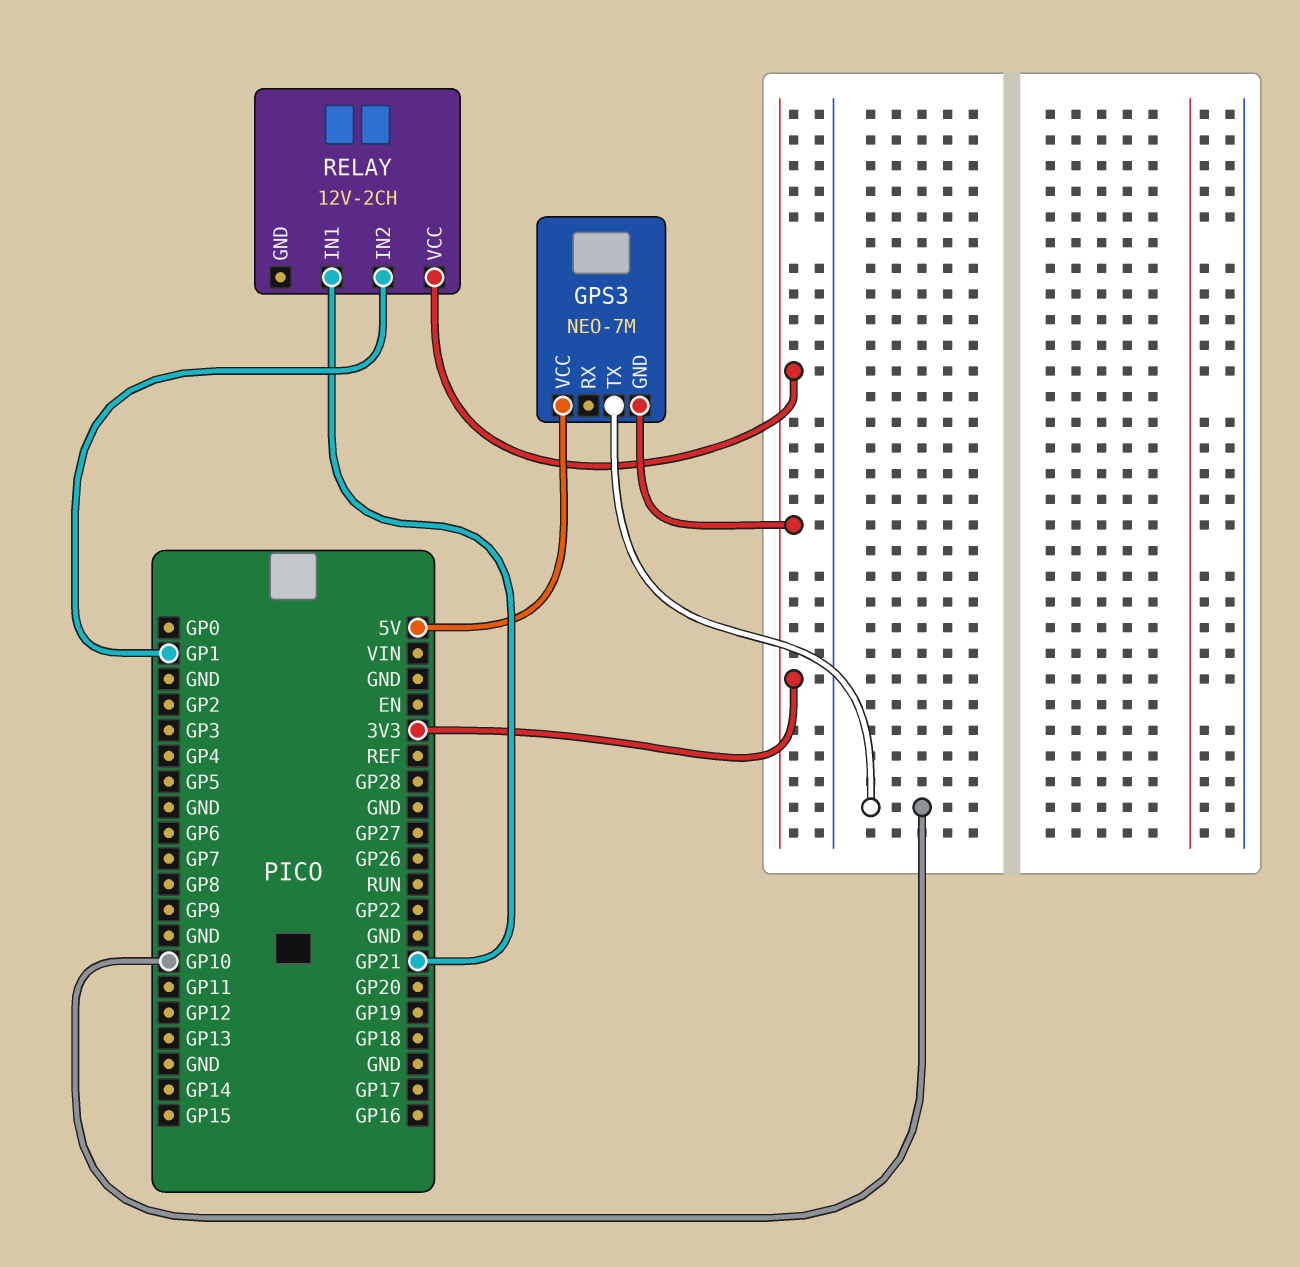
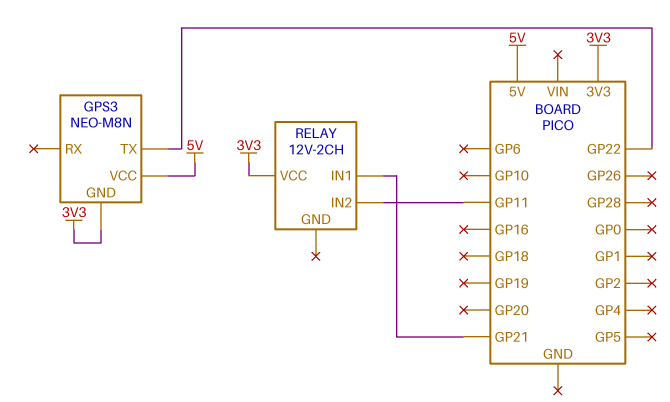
GPS3: NEO-7M -> NEO-M8N
GPS3 pin TX: GP10 -> GP22
RELAY pin IN2: GP1 -> GP11

